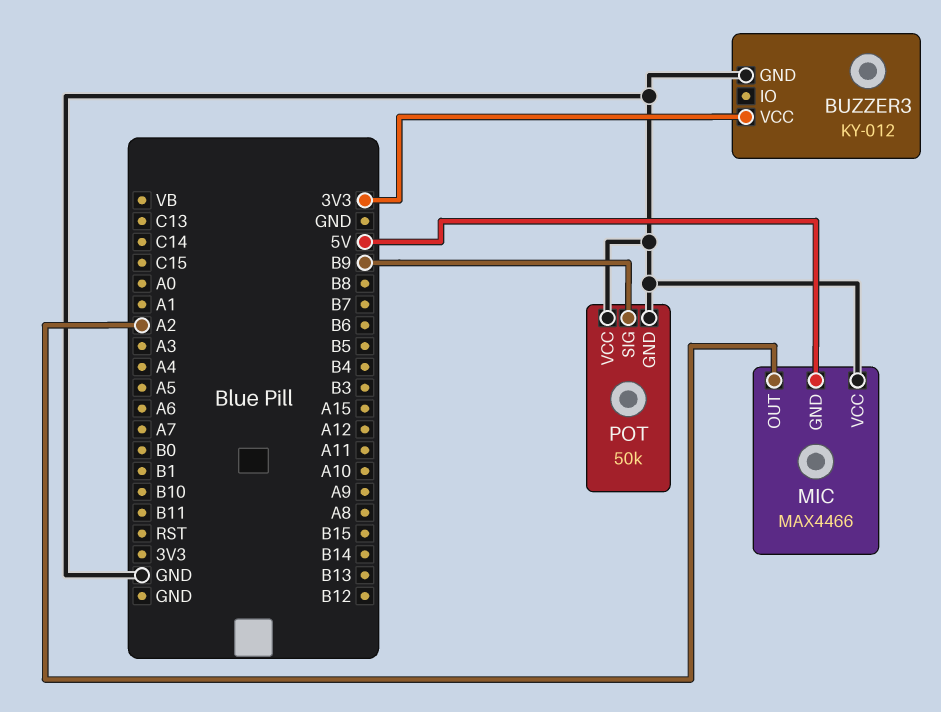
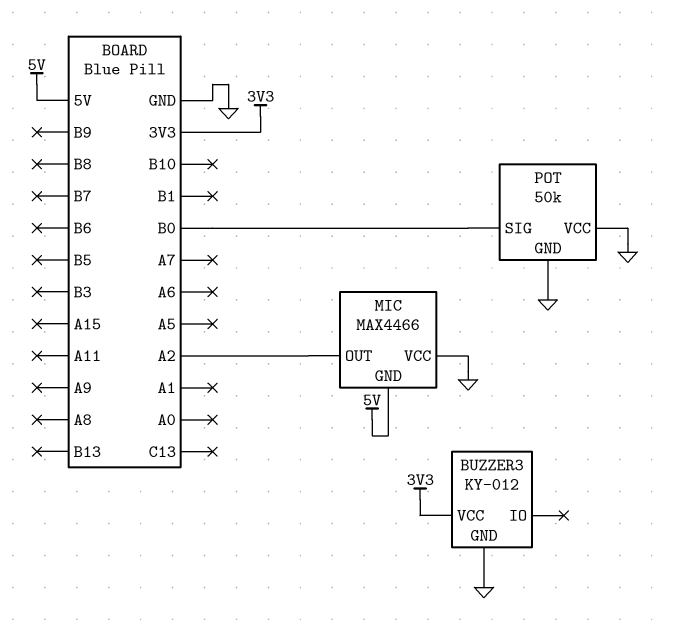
POT pin SIG: B9 -> B0

